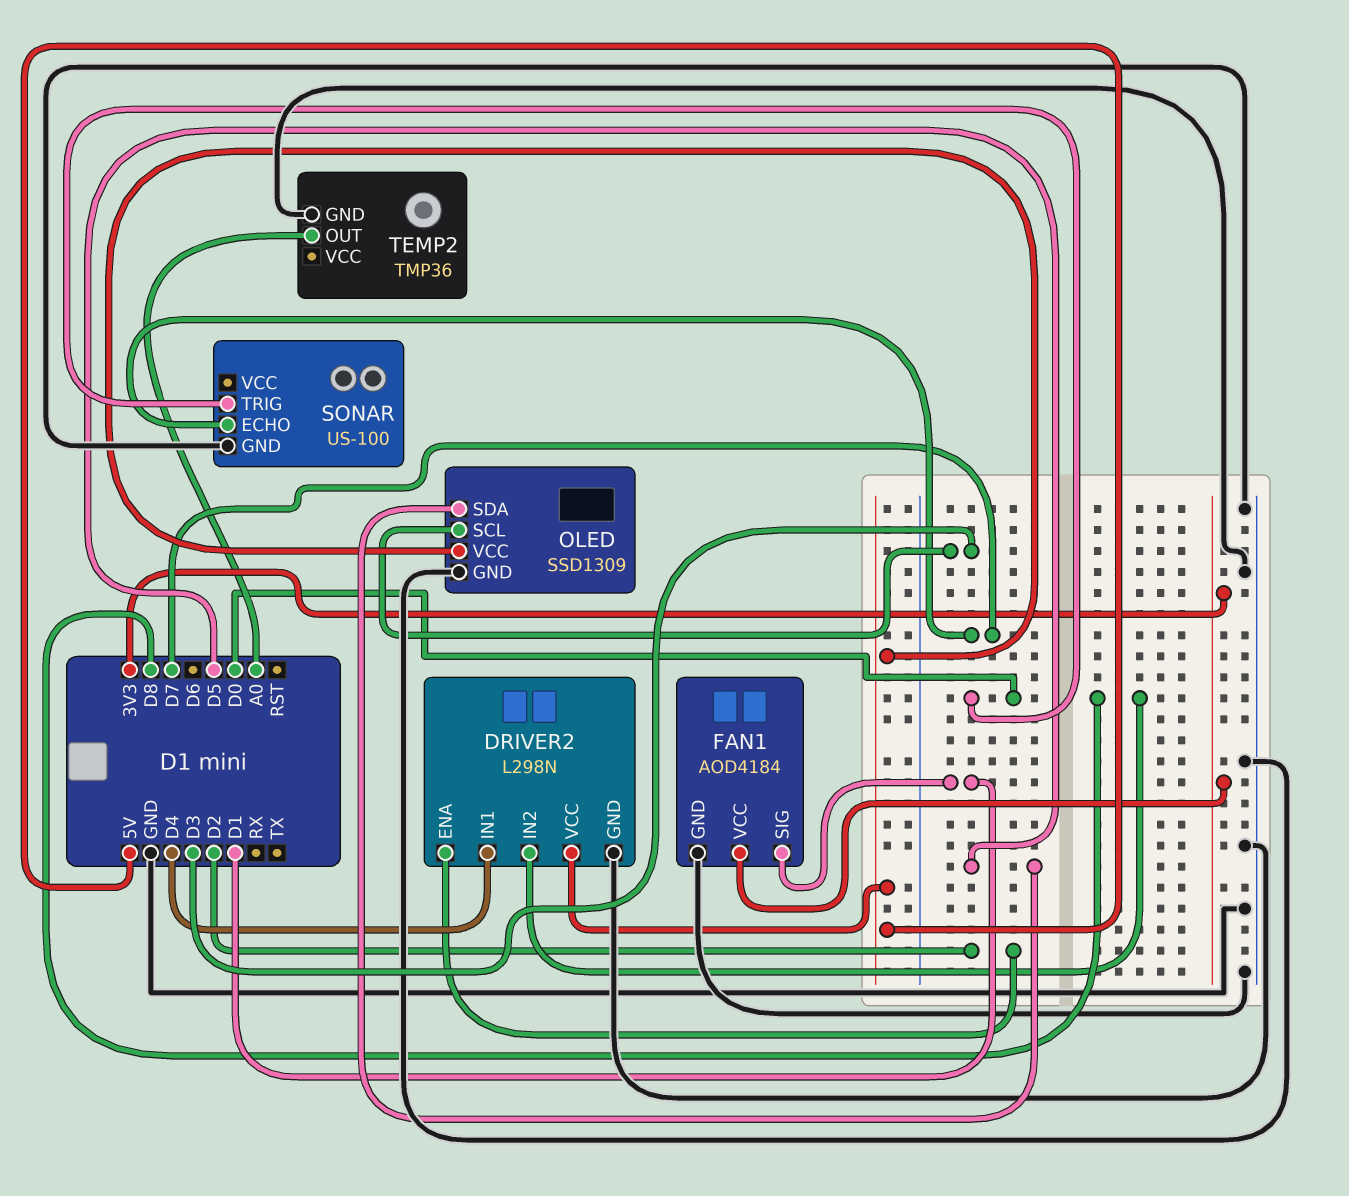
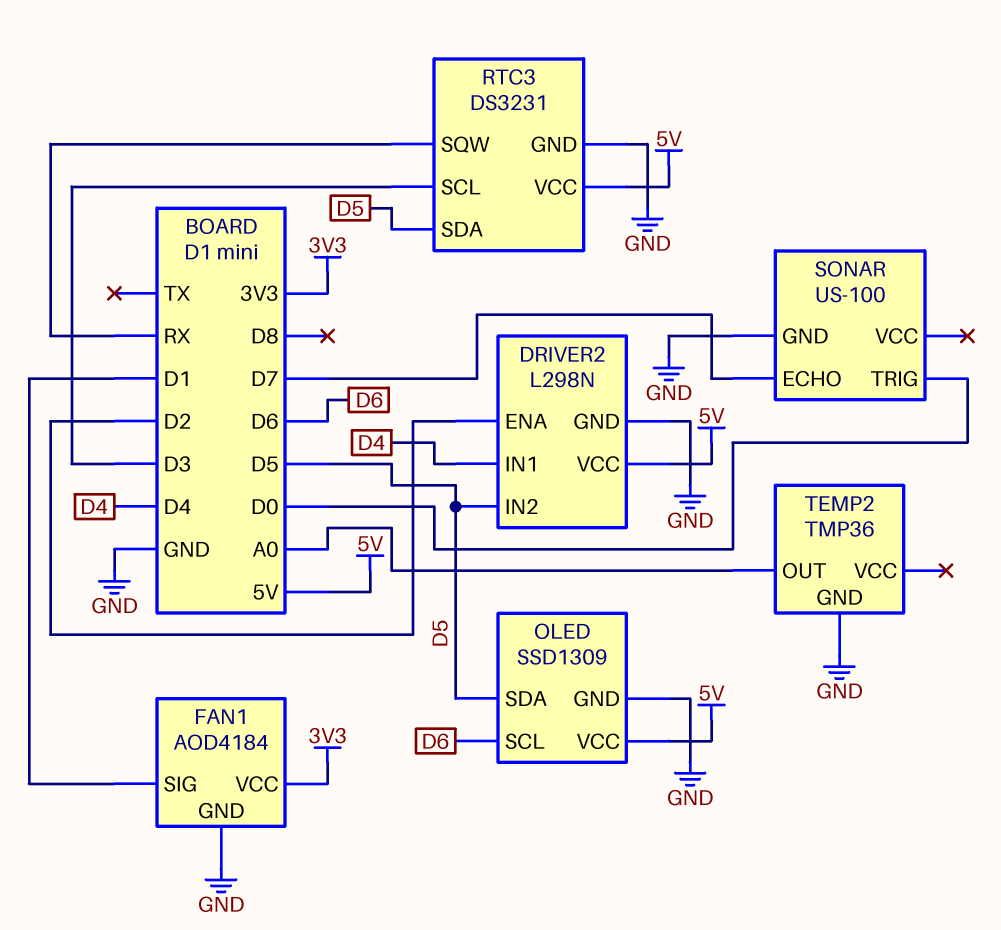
DRIVER2 pin IN2: D8 -> D5
OLED pin SCL: D3 -> D6
RTC3: none -> DS3231
RTC3 pin GND: none -> GND
RTC3 pin SCL: none -> D3
RTC3 pin SDA: none -> D5
RTC3 pin SQW: none -> RX
RTC3 pin VCC: none -> 5V

